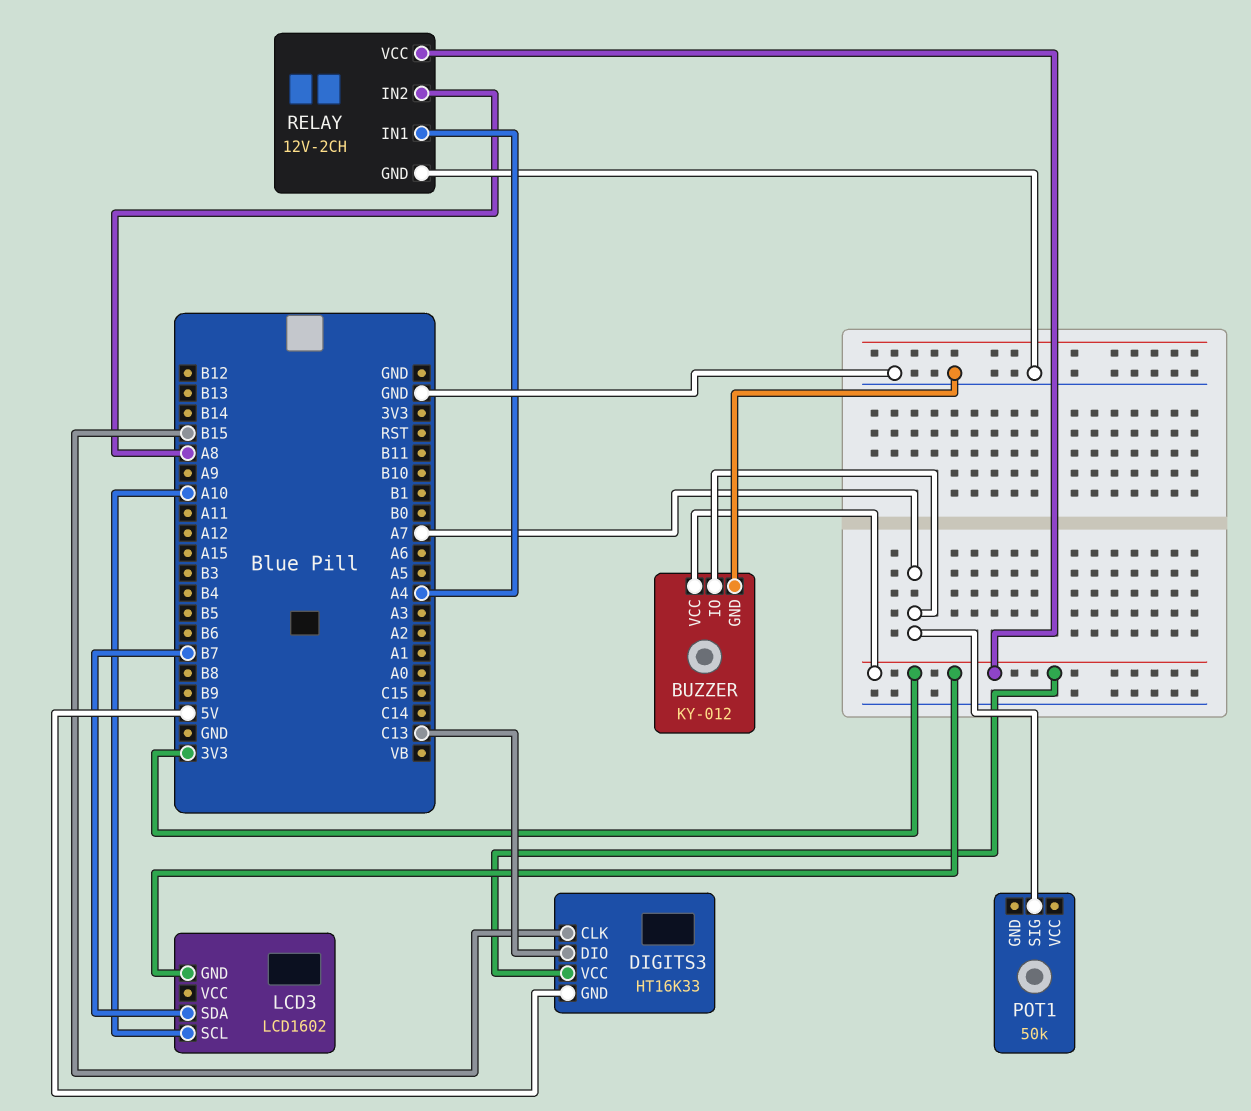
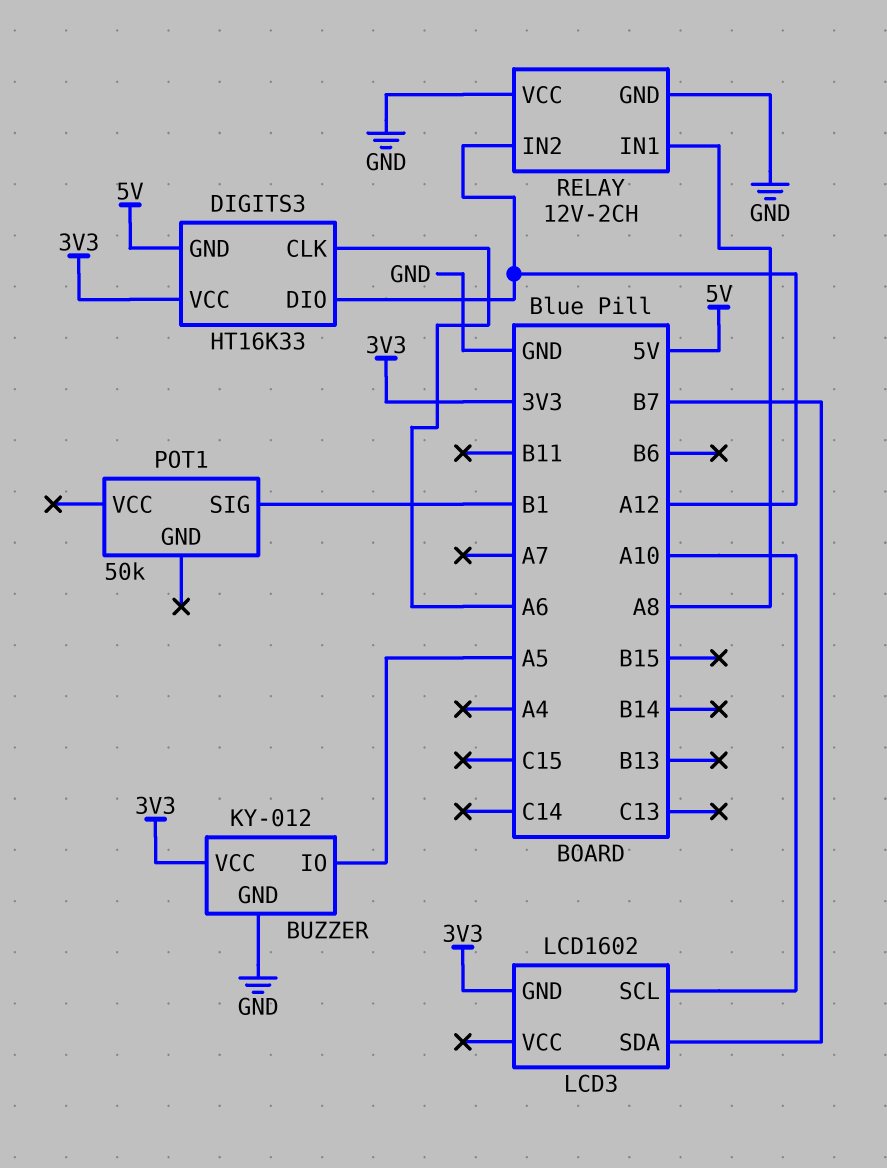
BUZZER pin IO: A7 -> A5
DIGITS3 pin CLK: B15 -> A6
DIGITS3 pin DIO: C13 -> A12
POT1 pin SIG: A7 -> B1
RELAY pin IN1: A4 -> A8
RELAY pin IN2: A8 -> A12
RELAY pin VCC: 3V3 -> GND

